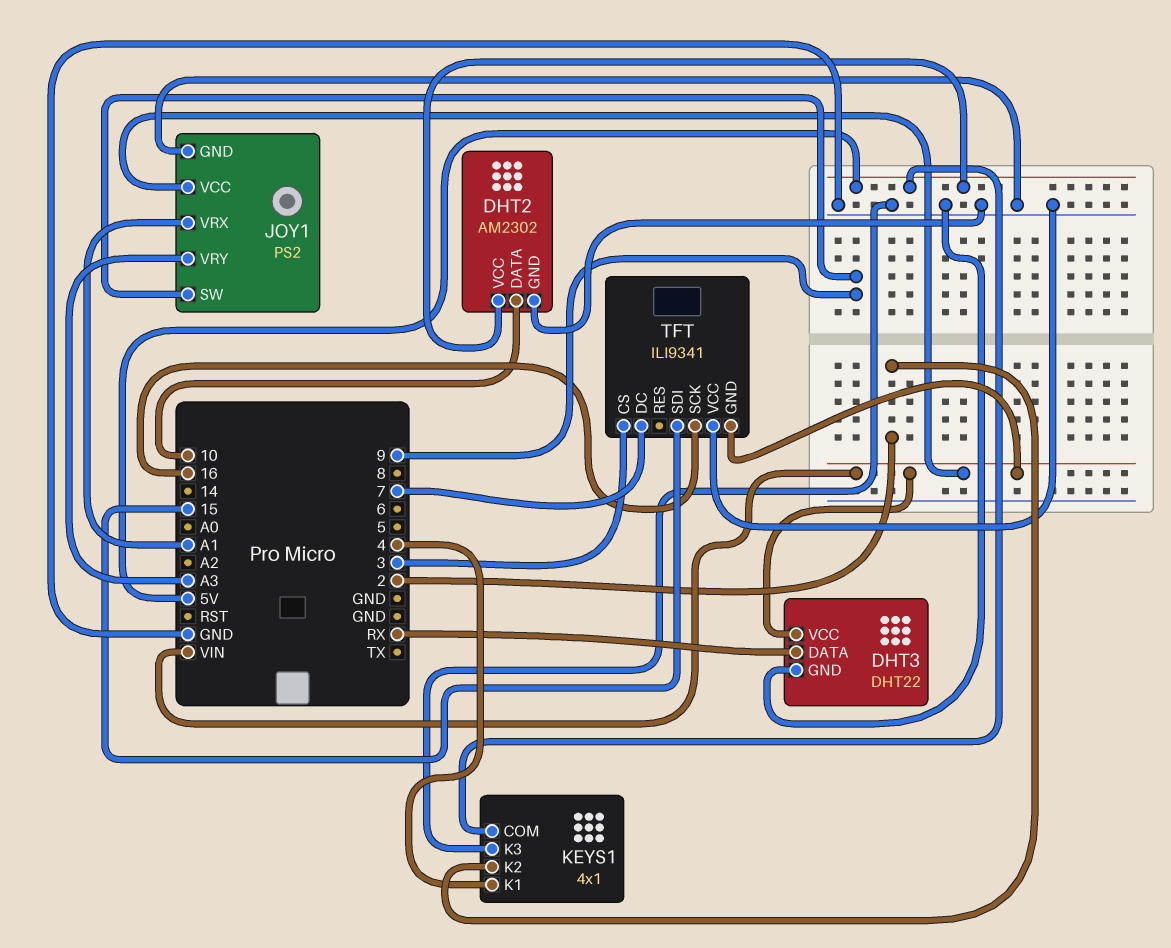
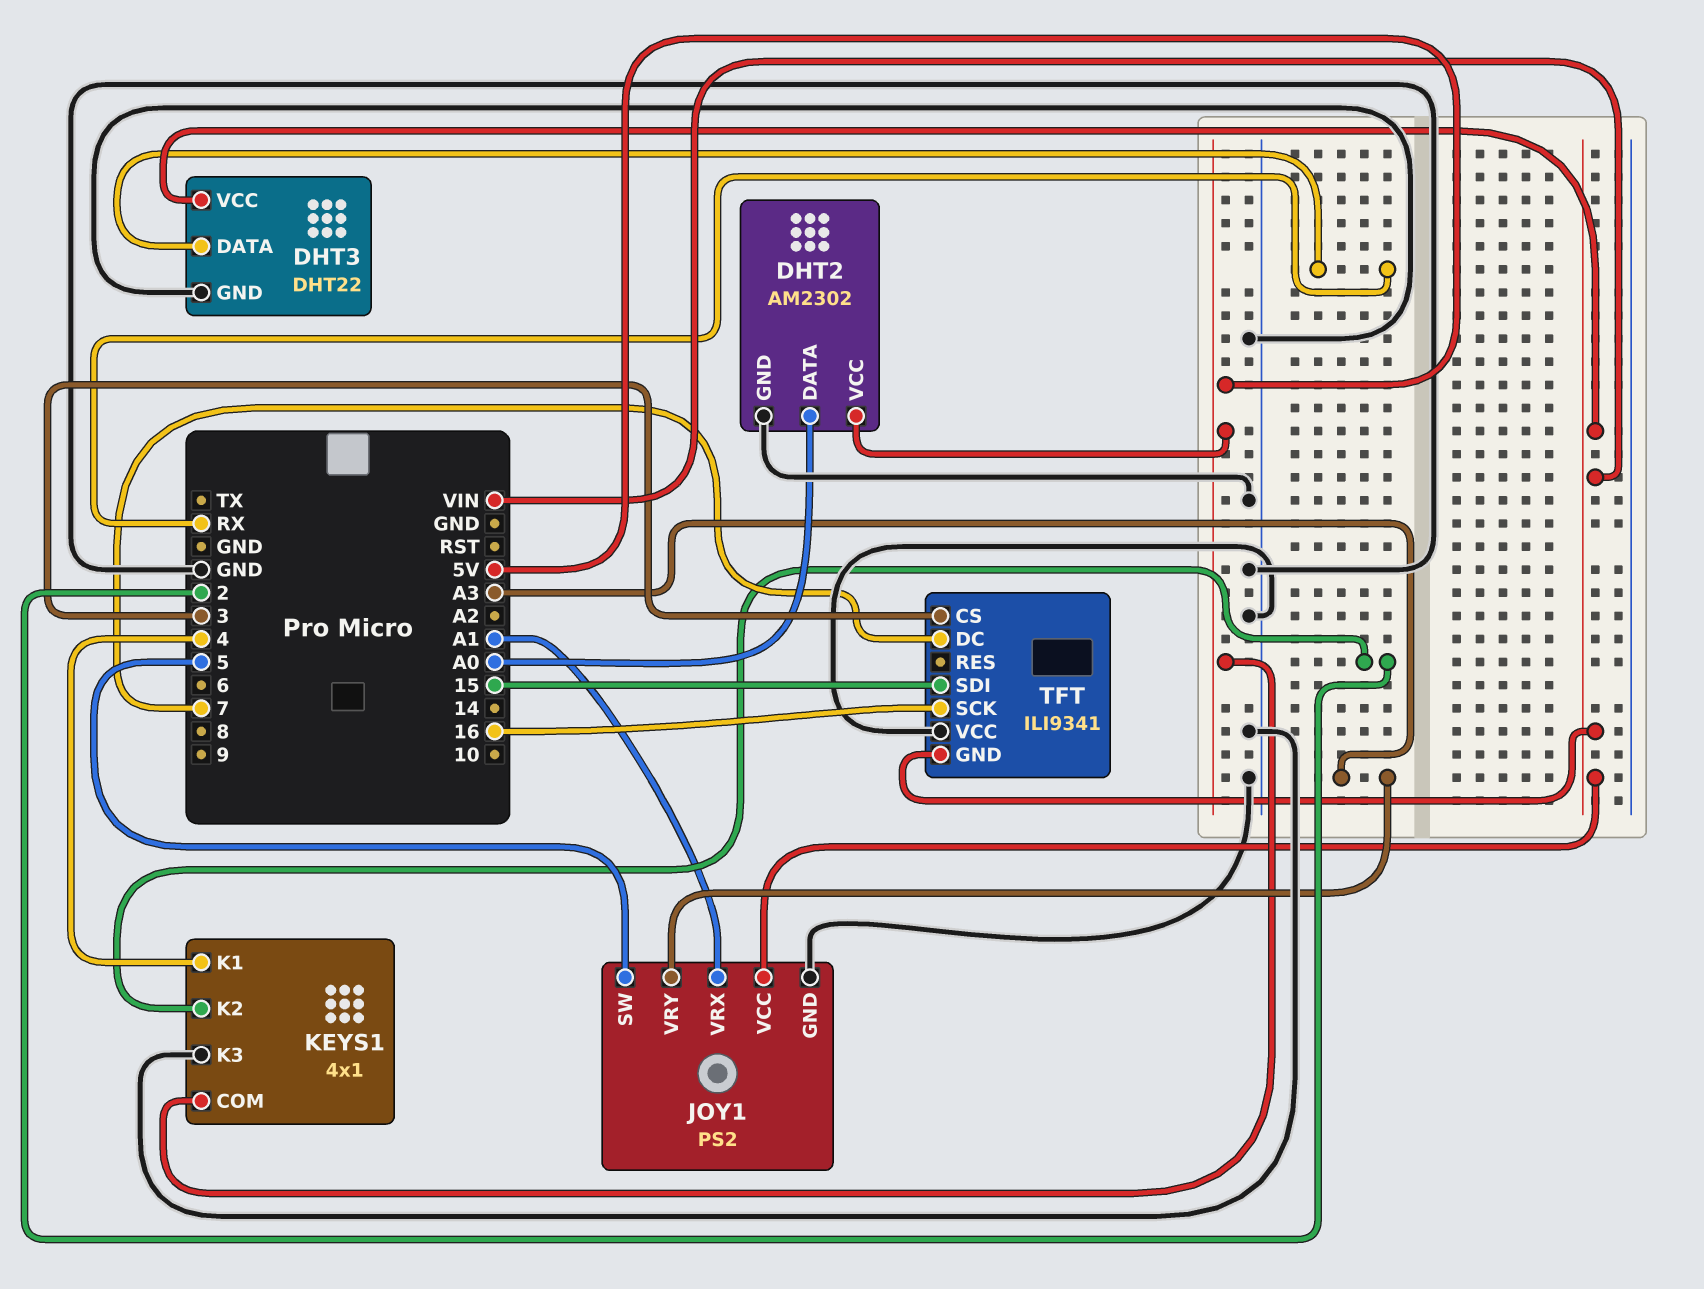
DHT2 pin DATA: 10 -> A0
JOY1 pin SW: 9 -> 5

